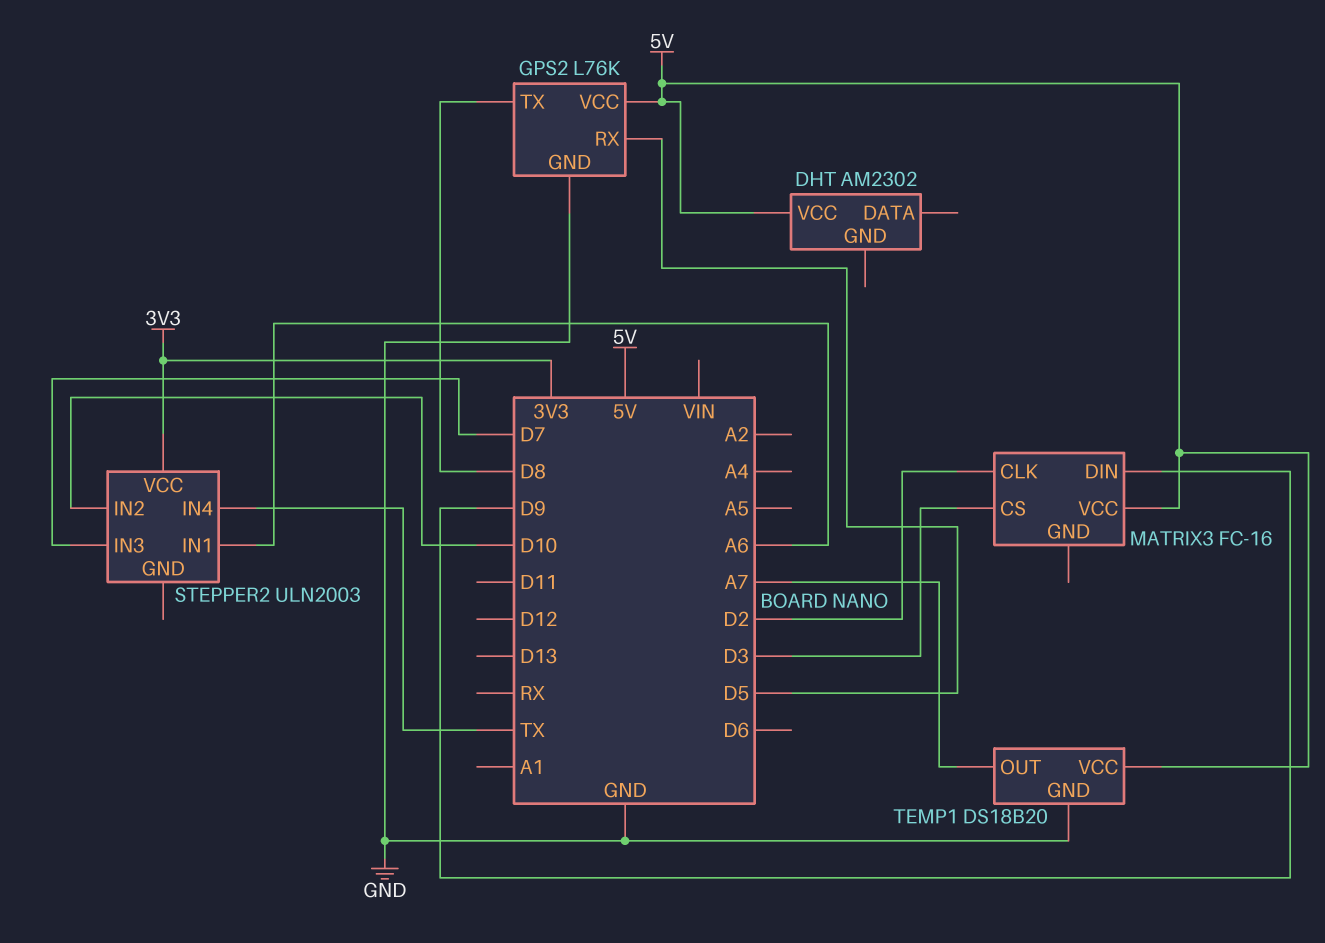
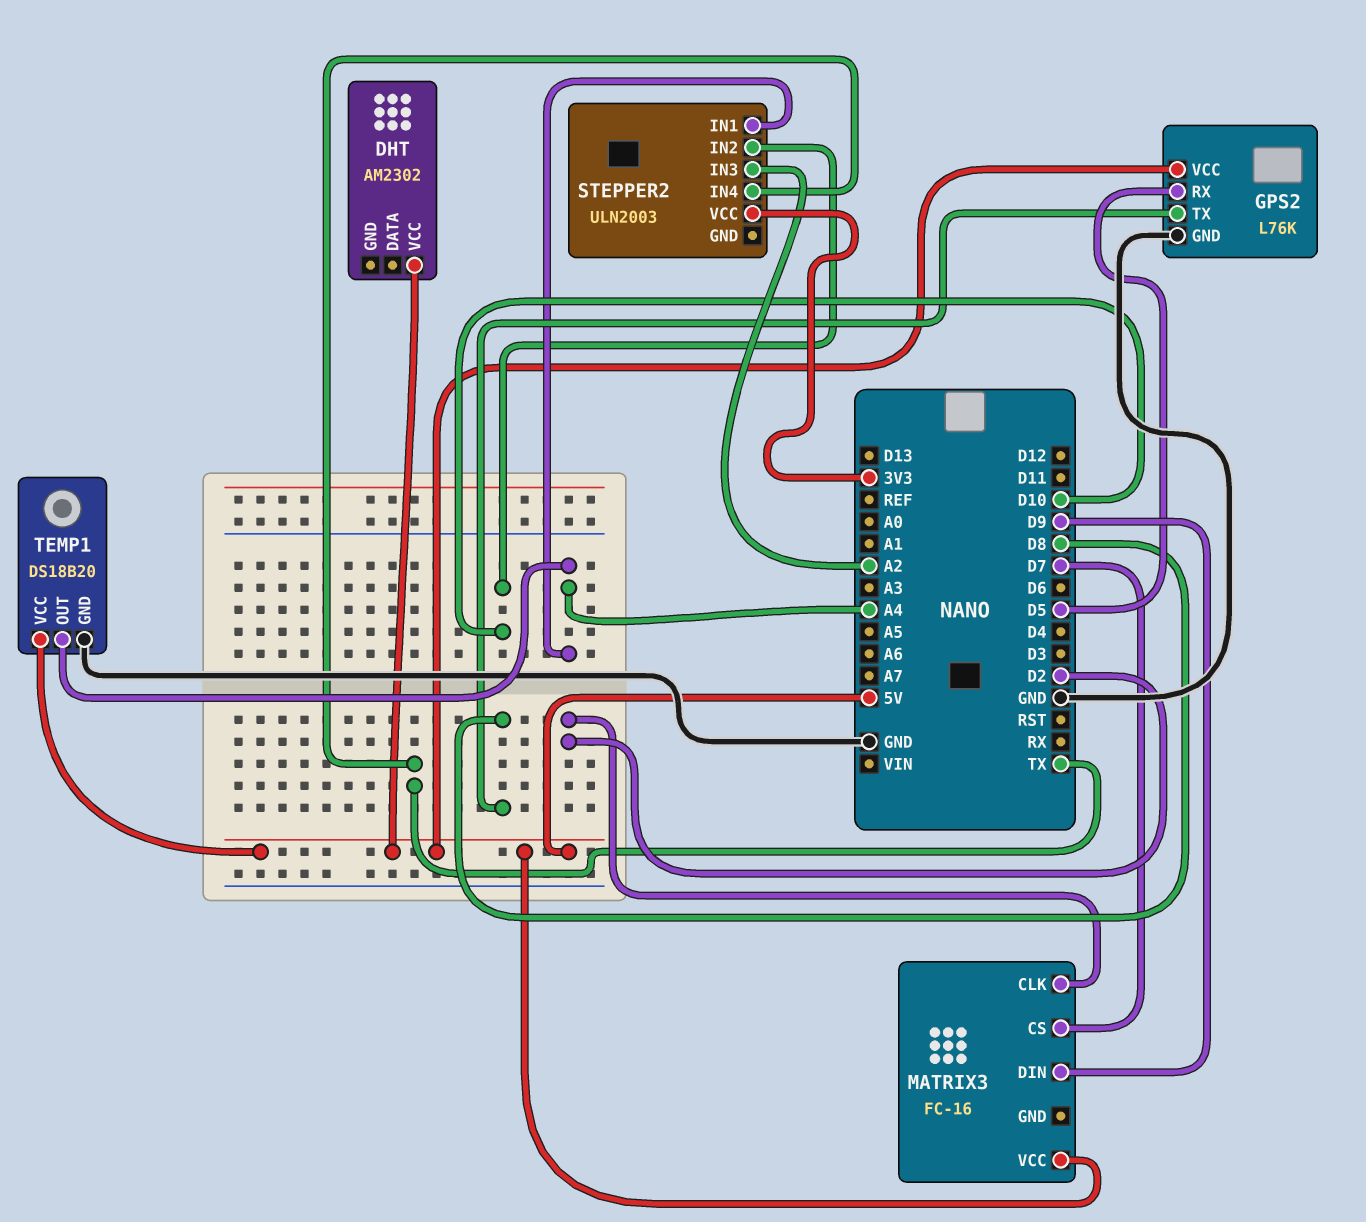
MATRIX3 pin CS: D3 -> D7
STEPPER2 pin IN1: A6 -> A4
STEPPER2 pin IN3: D7 -> A2
TEMP1 pin OUT: A7 -> A4

